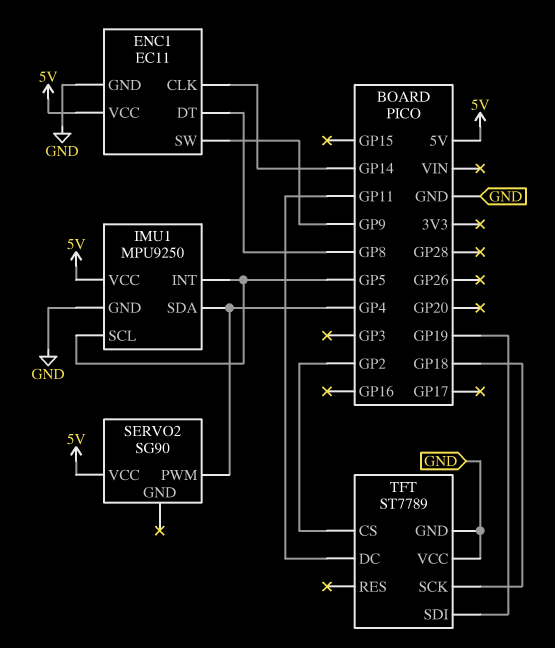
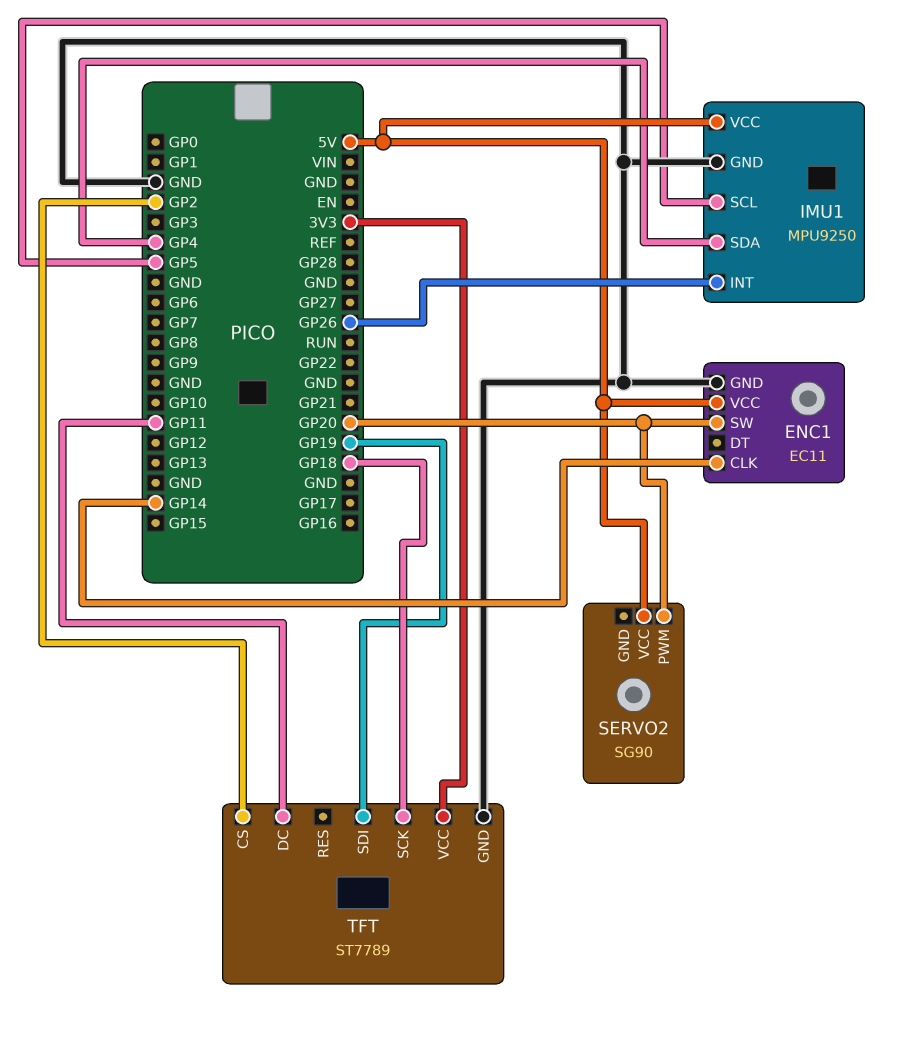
ENC1 pin DT: GP8 -> none
ENC1 pin SW: GP9 -> GP20
IMU1 pin INT: GP5 -> GP26
SERVO2 pin PWM: GP4 -> GP20
TFT pin VCC: GND -> 3V3

